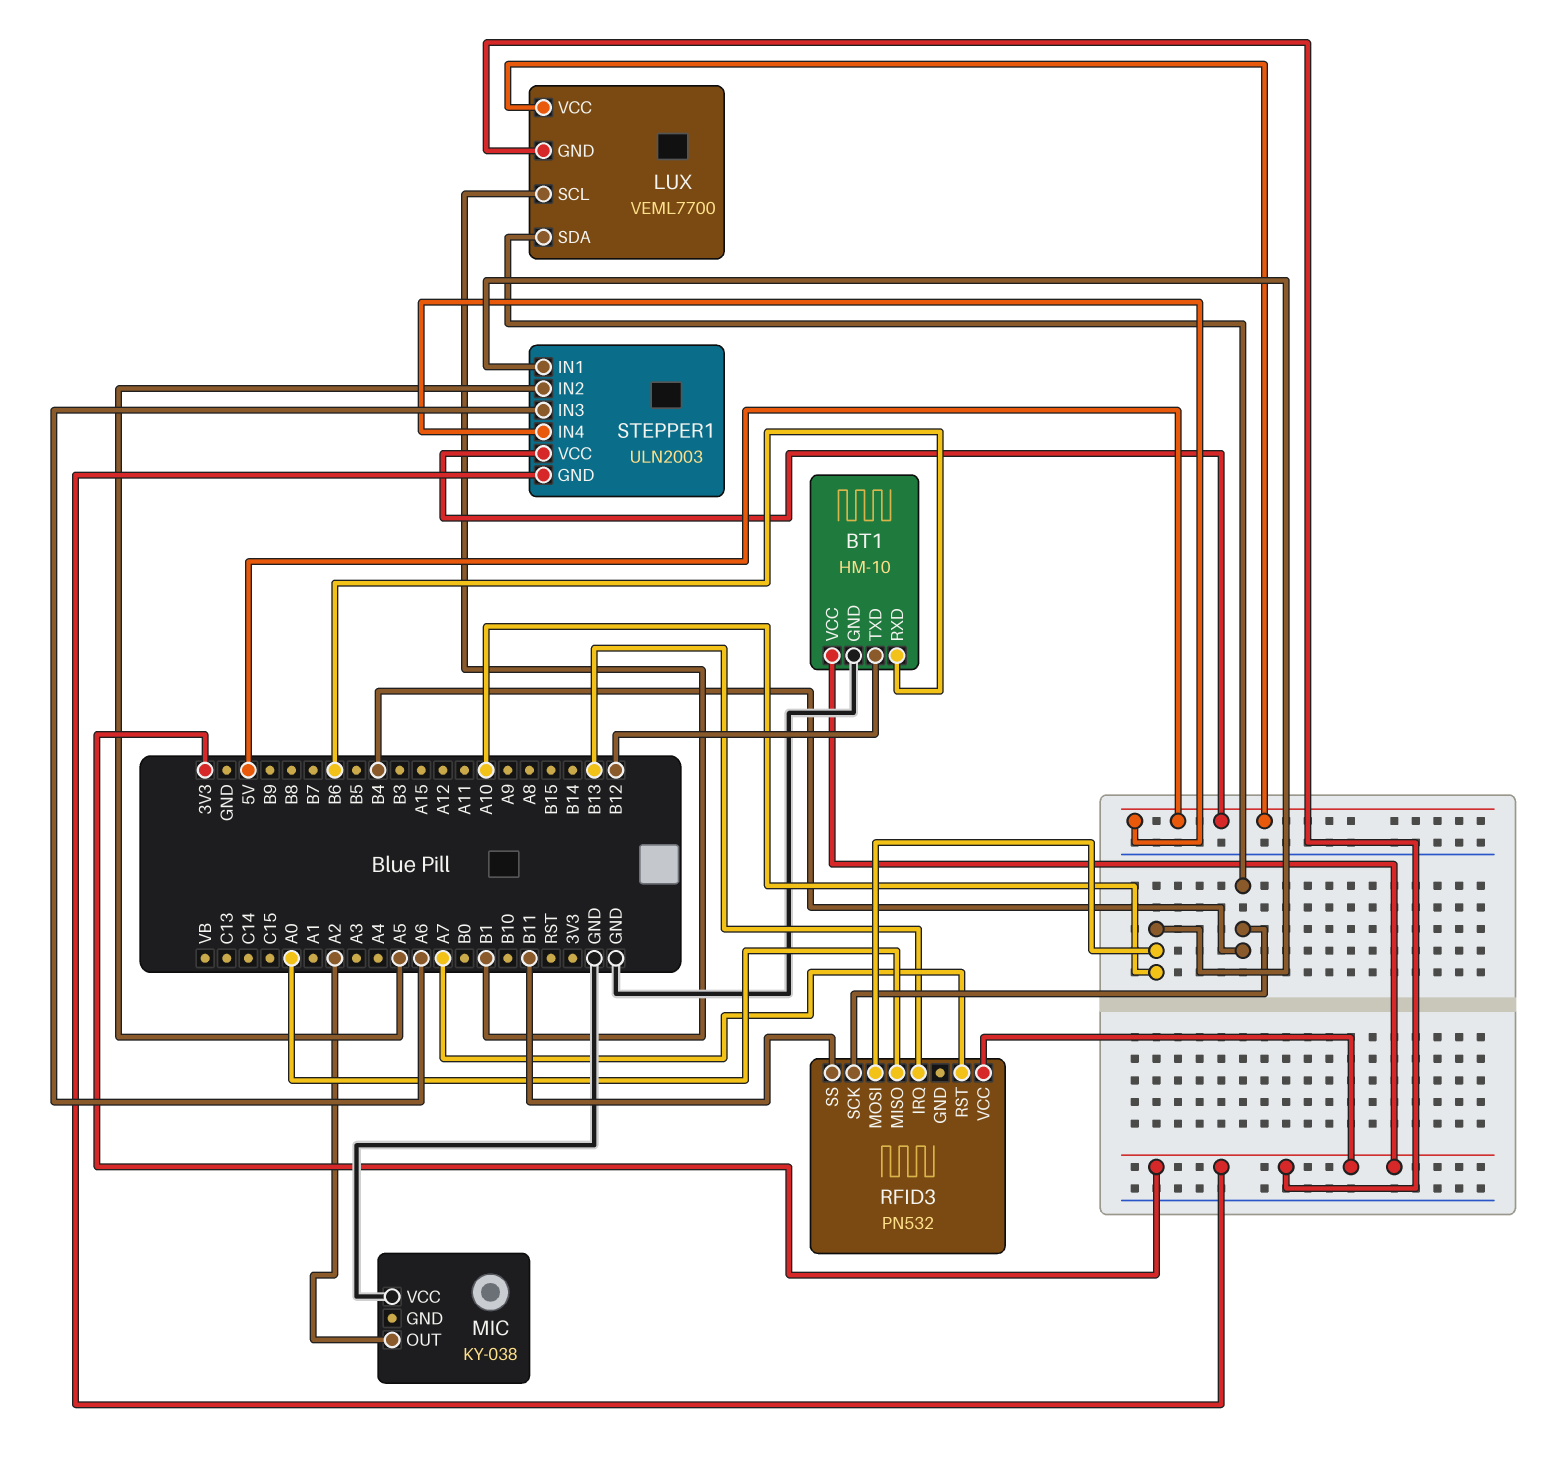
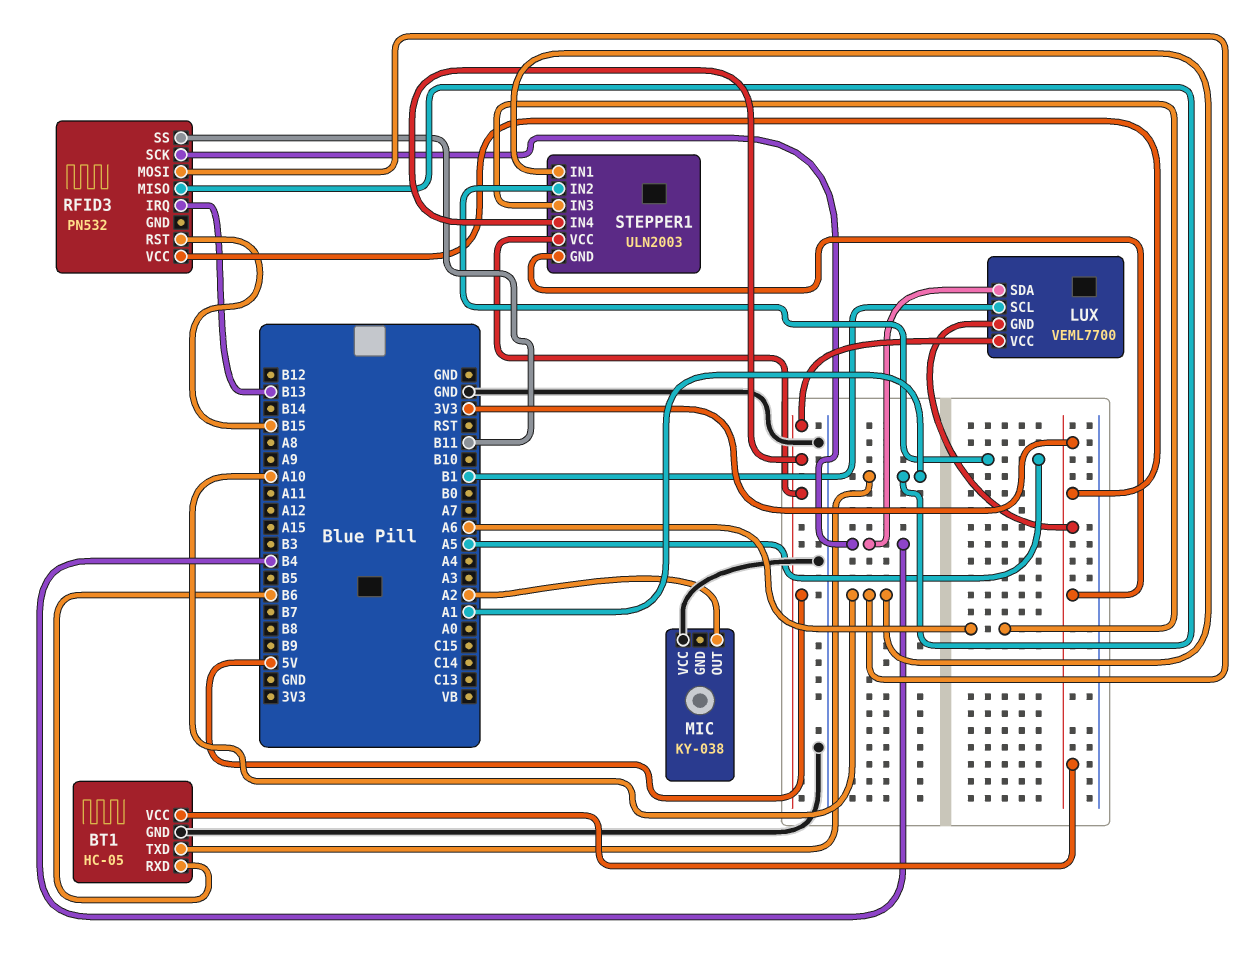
BT1: HM-10 -> HC-05
BT1 pin TXD: B12 -> A1
RFID3 pin MISO: A0 -> A1
RFID3 pin RST: A7 -> B15

